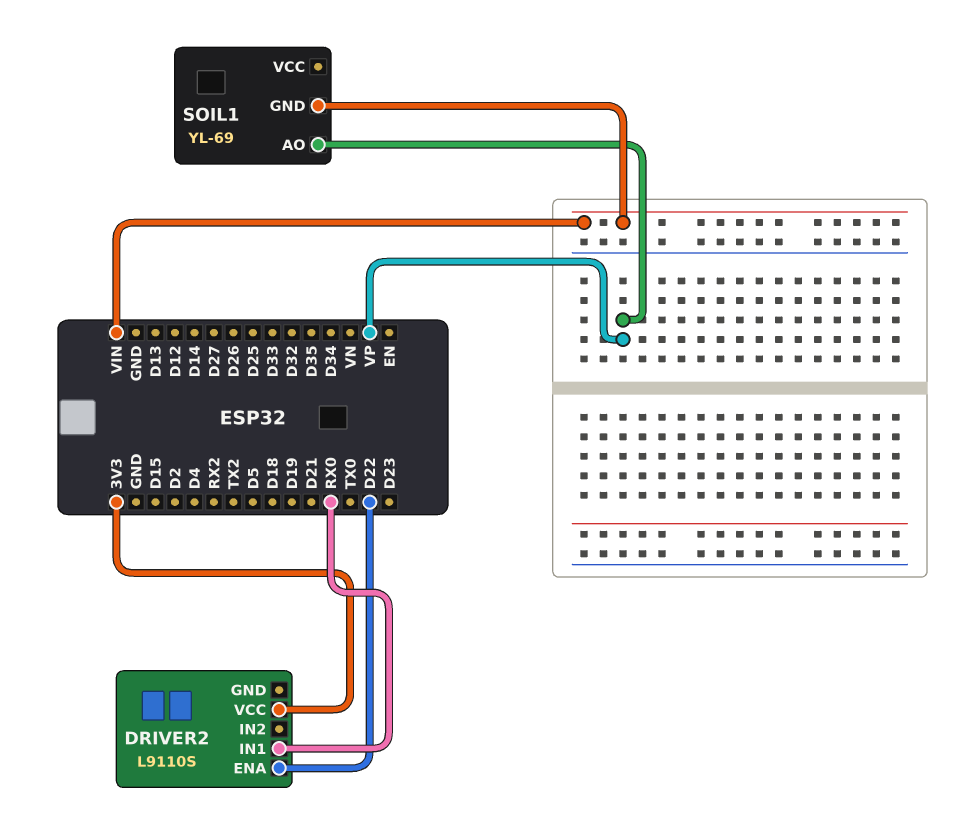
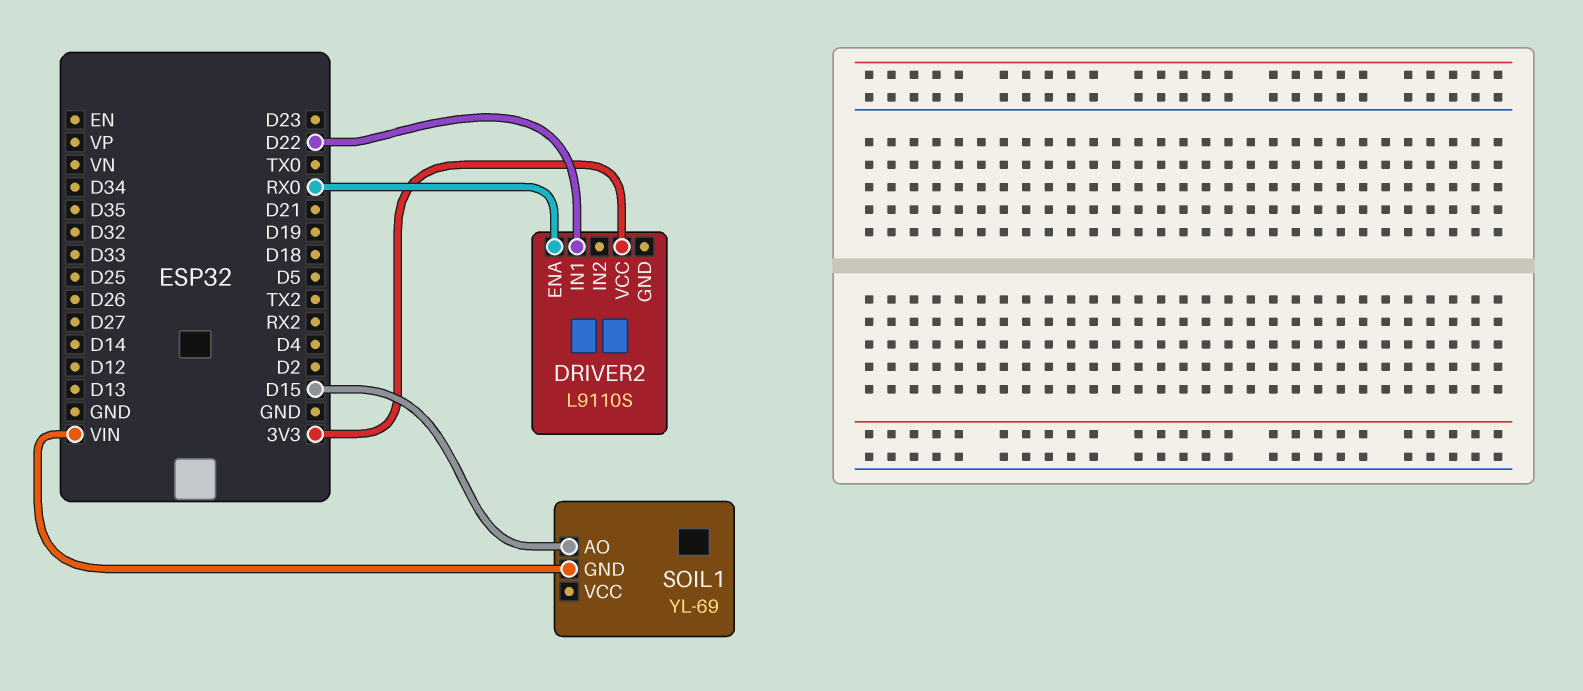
DRIVER2 pin ENA: D22 -> RX0
DRIVER2 pin IN1: RX0 -> D22
SOIL1 pin AO: VP -> D15

